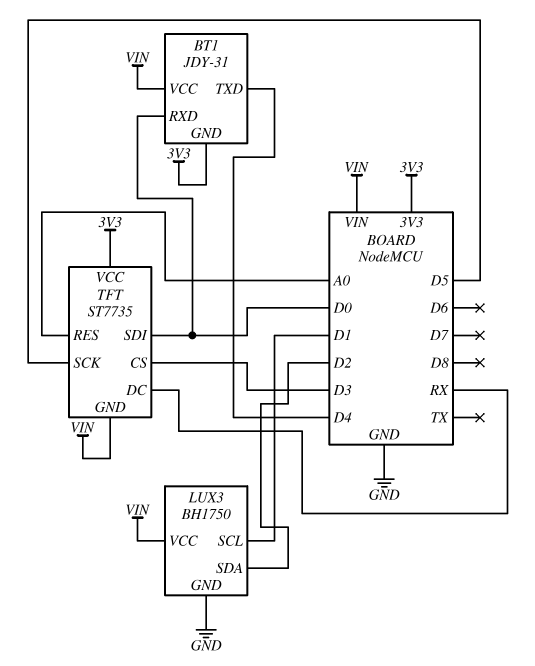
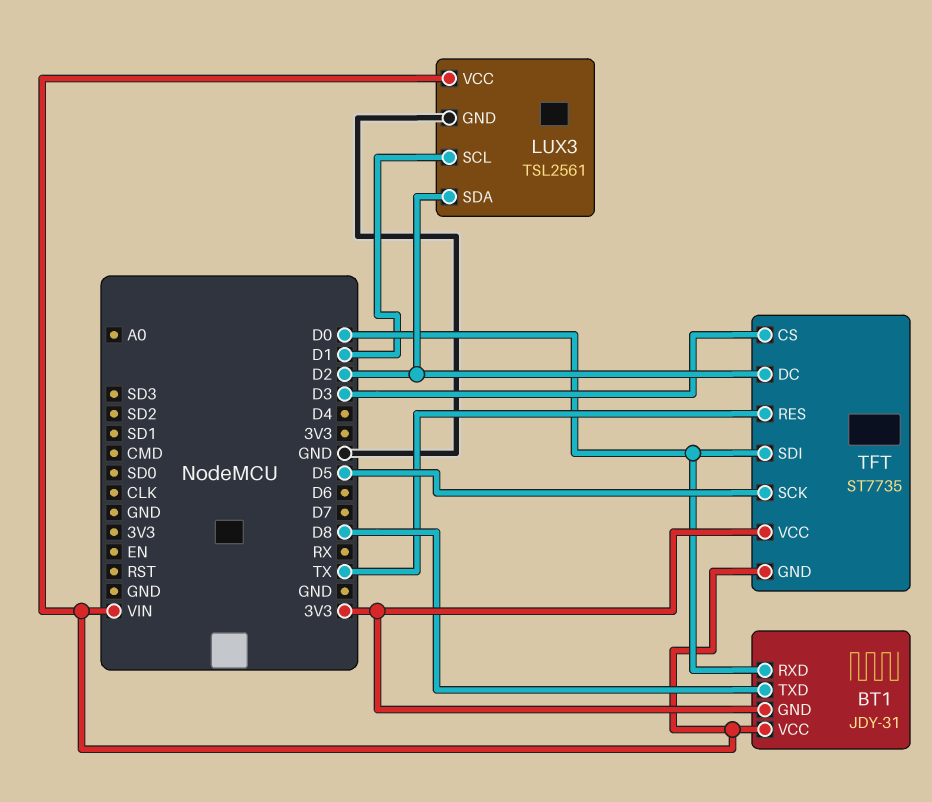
BT1 pin TXD: D4 -> D8
LUX3: BH1750 -> TSL2561
TFT pin DC: RX -> D2
TFT pin RES: A0 -> TX

